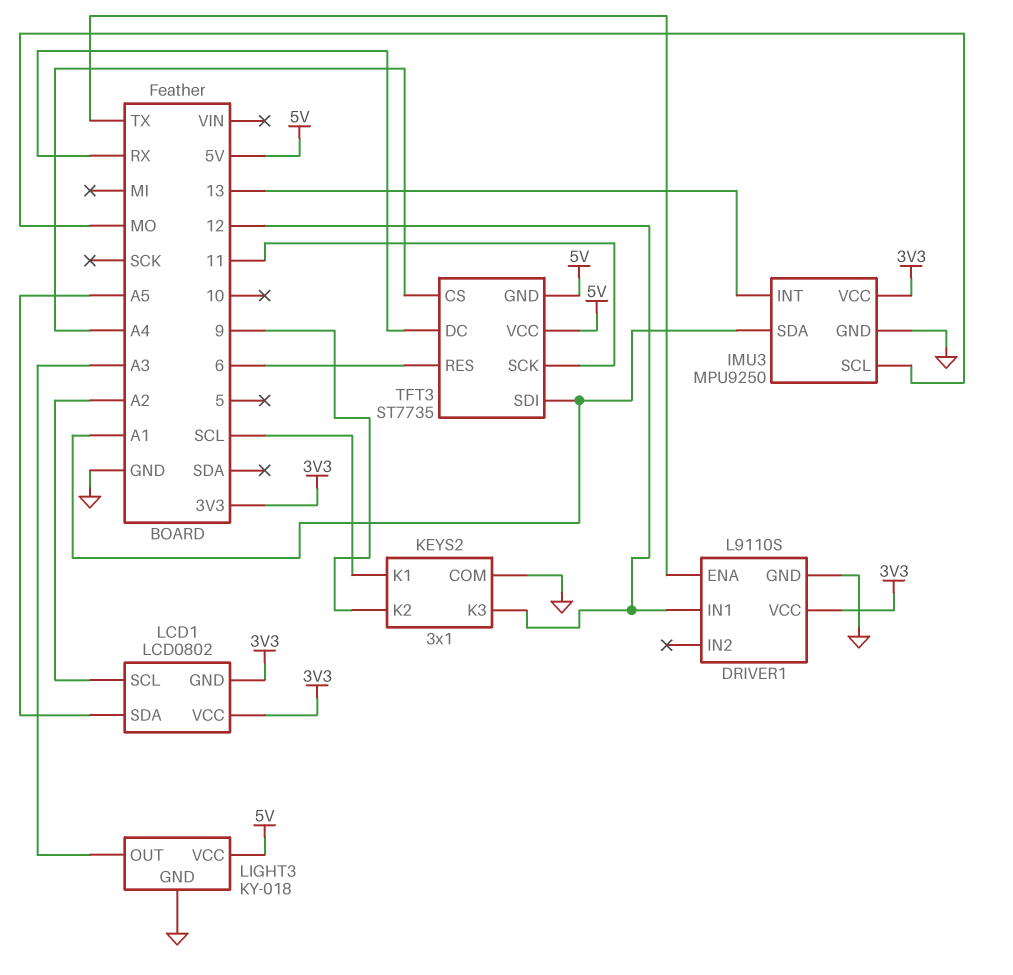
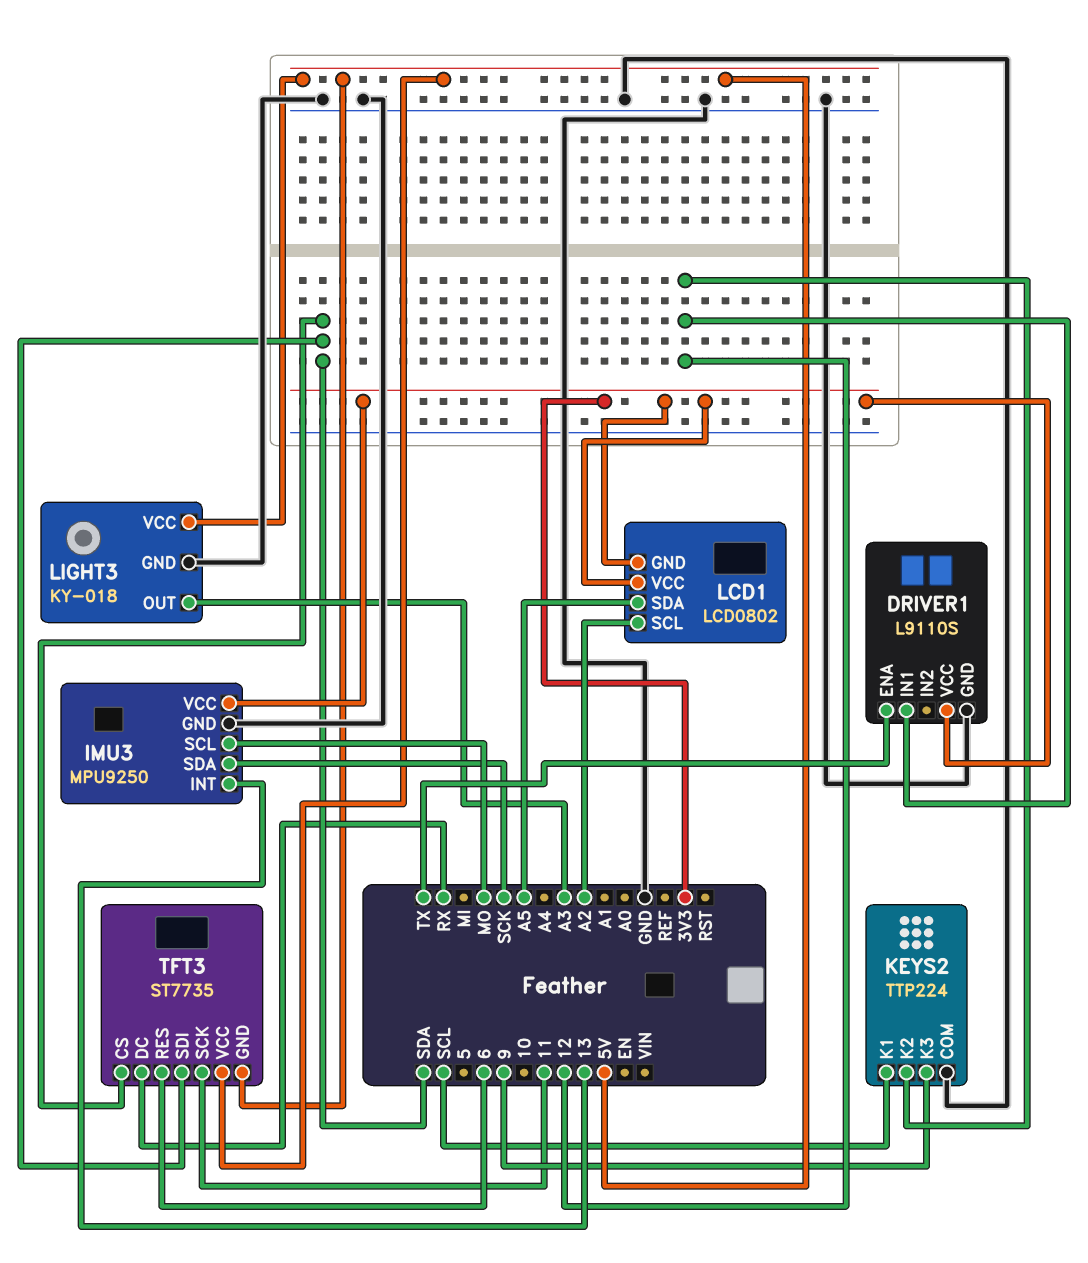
IMU3 pin SDA: A1 -> SCK
KEYS2: 3x1 -> TTP224
KEYS2 pin K2: 9 -> 12
KEYS2 pin K3: 12 -> 9
TFT3 pin CS: A4 -> SDA
TFT3 pin SDI: A1 -> SDA

